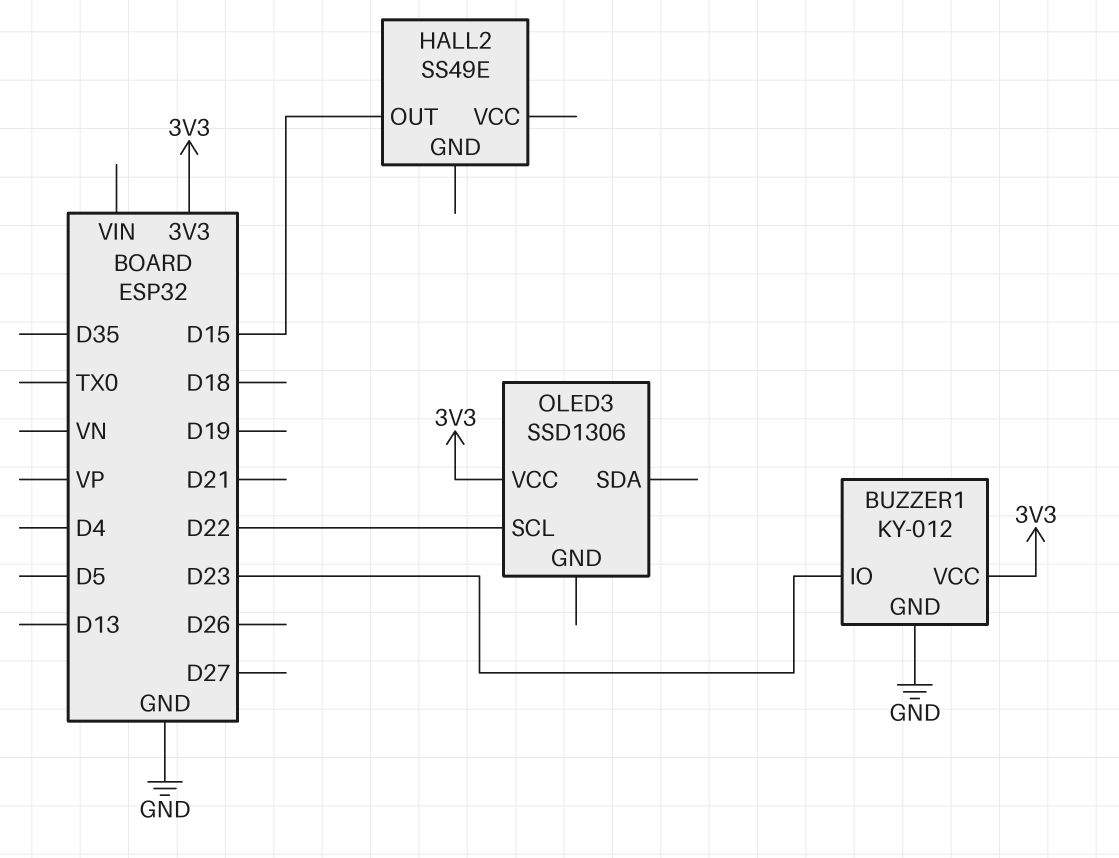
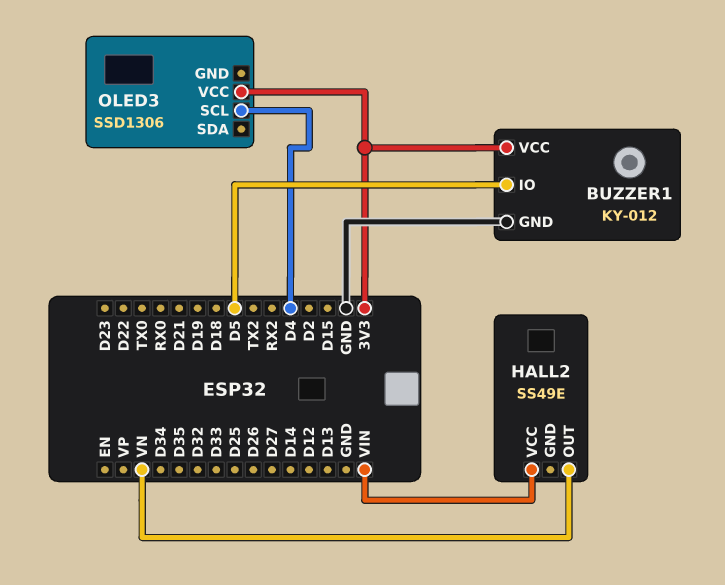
BUZZER1 pin IO: D23 -> D5
HALL2 pin OUT: D15 -> VN
HALL2 pin VCC: none -> VIN
OLED3 pin SCL: D22 -> D4

